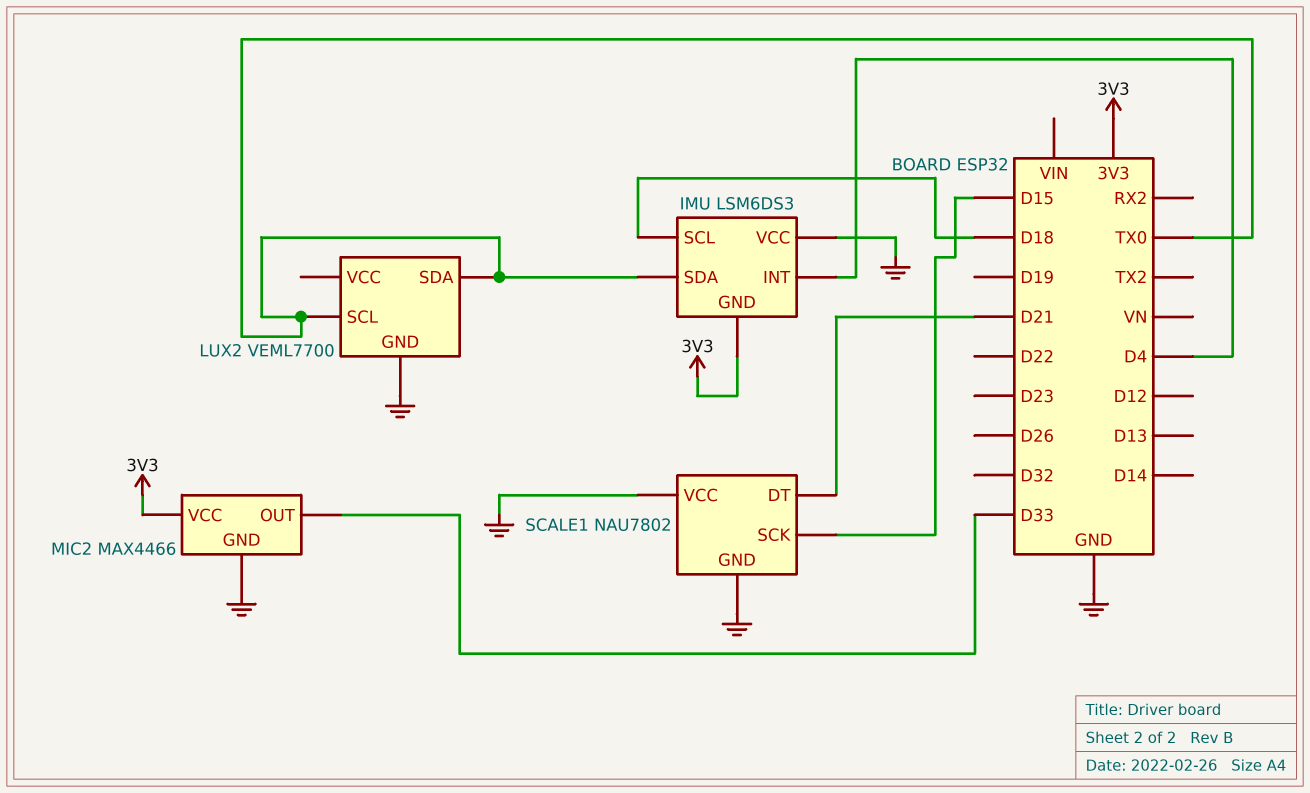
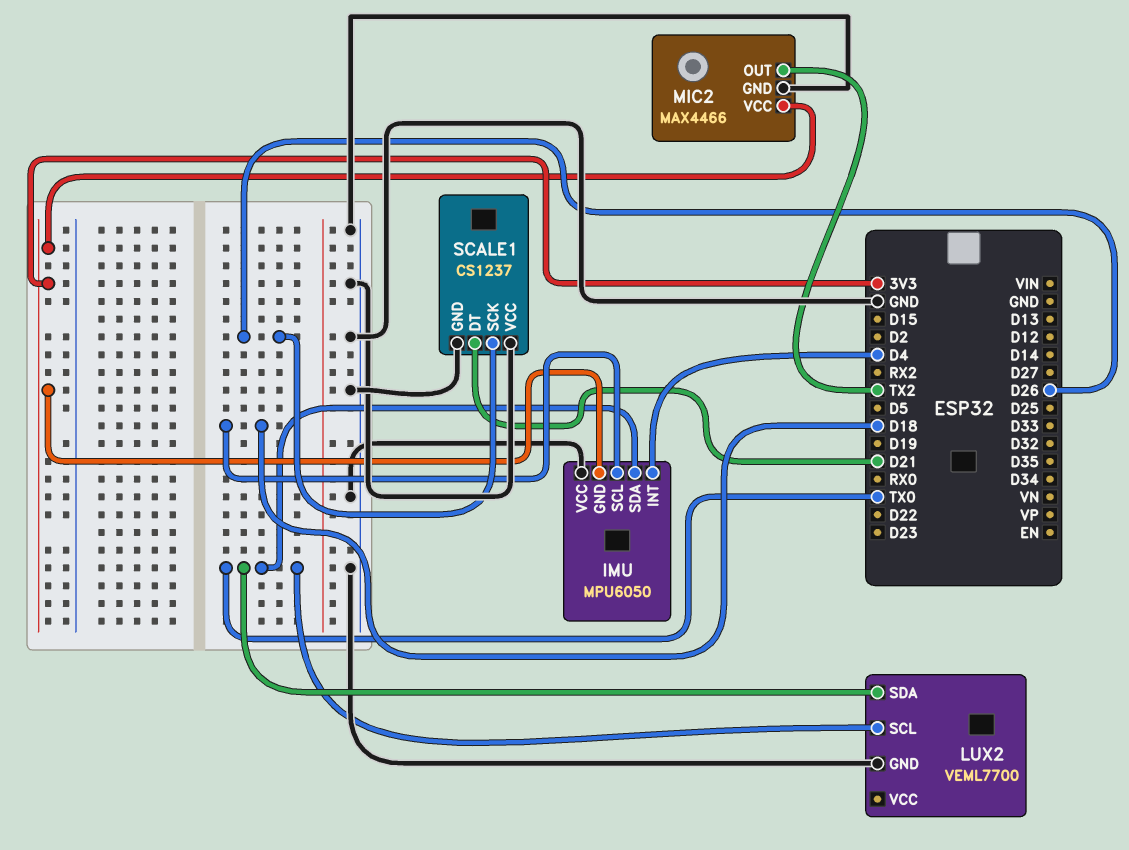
IMU: LSM6DS3 -> MPU6050
MIC2 pin OUT: D33 -> TX2
SCALE1: NAU7802 -> CS1237
SCALE1 pin SCK: D15 -> D26

